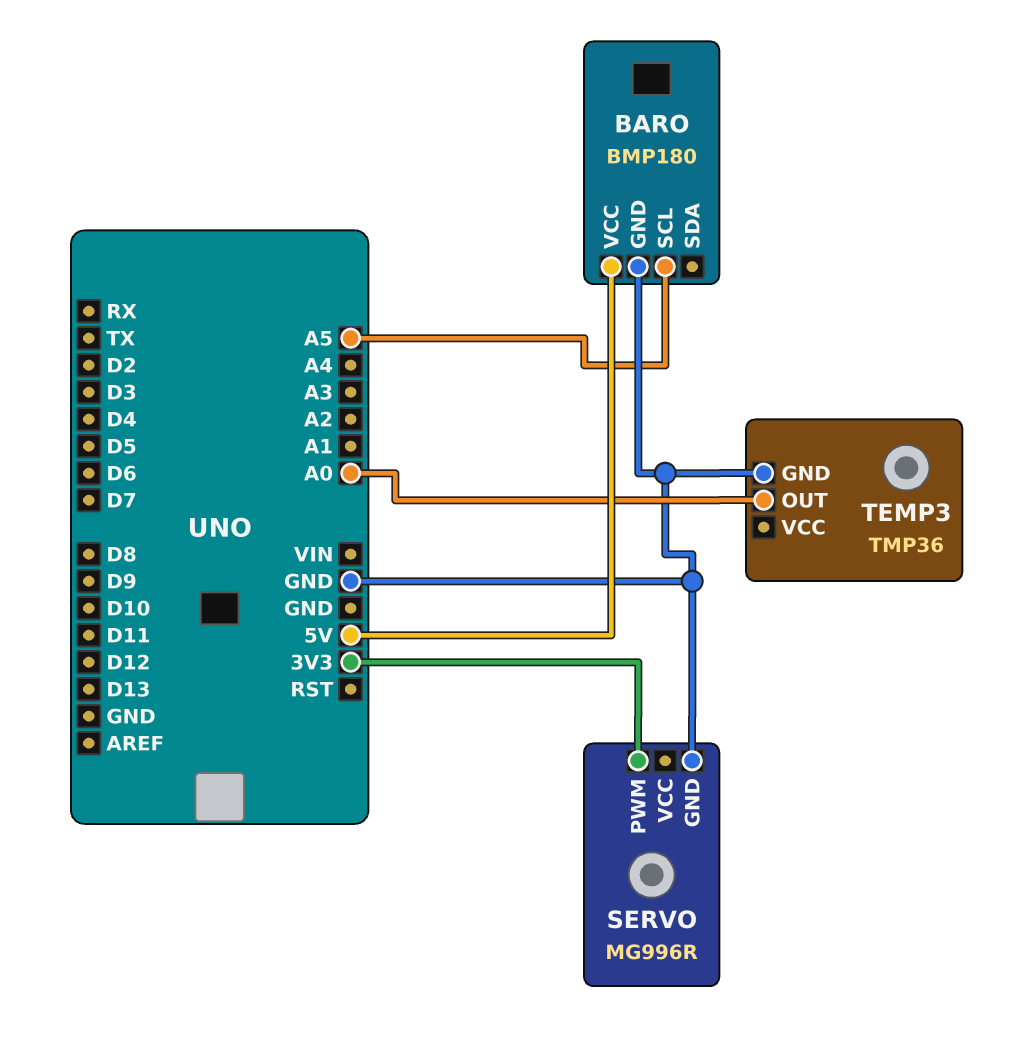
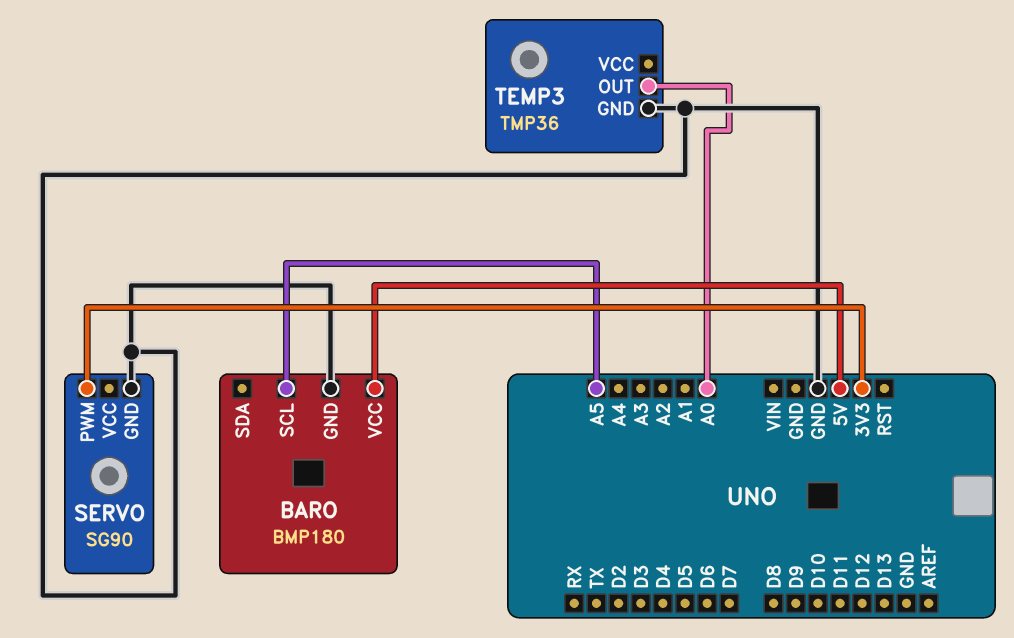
SERVO: MG996R -> SG90

